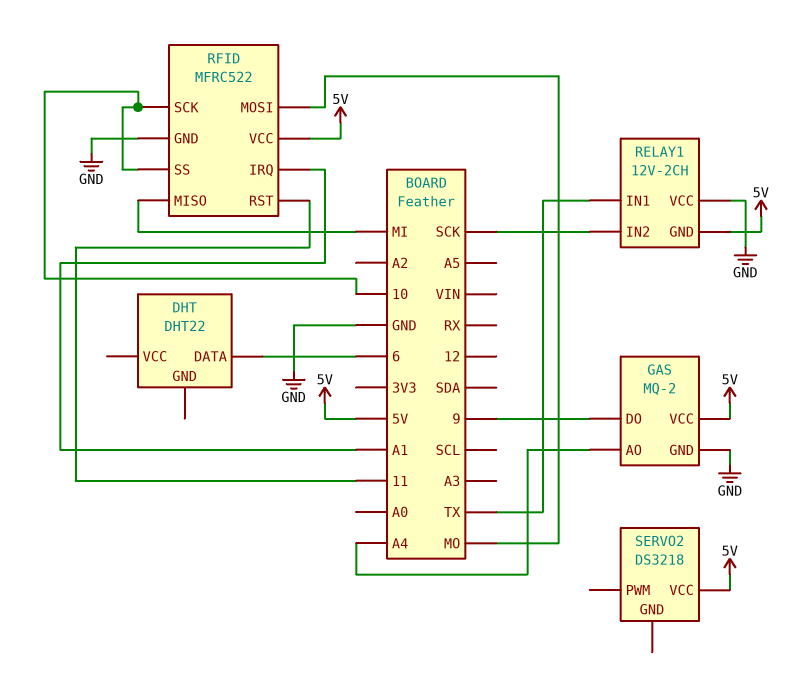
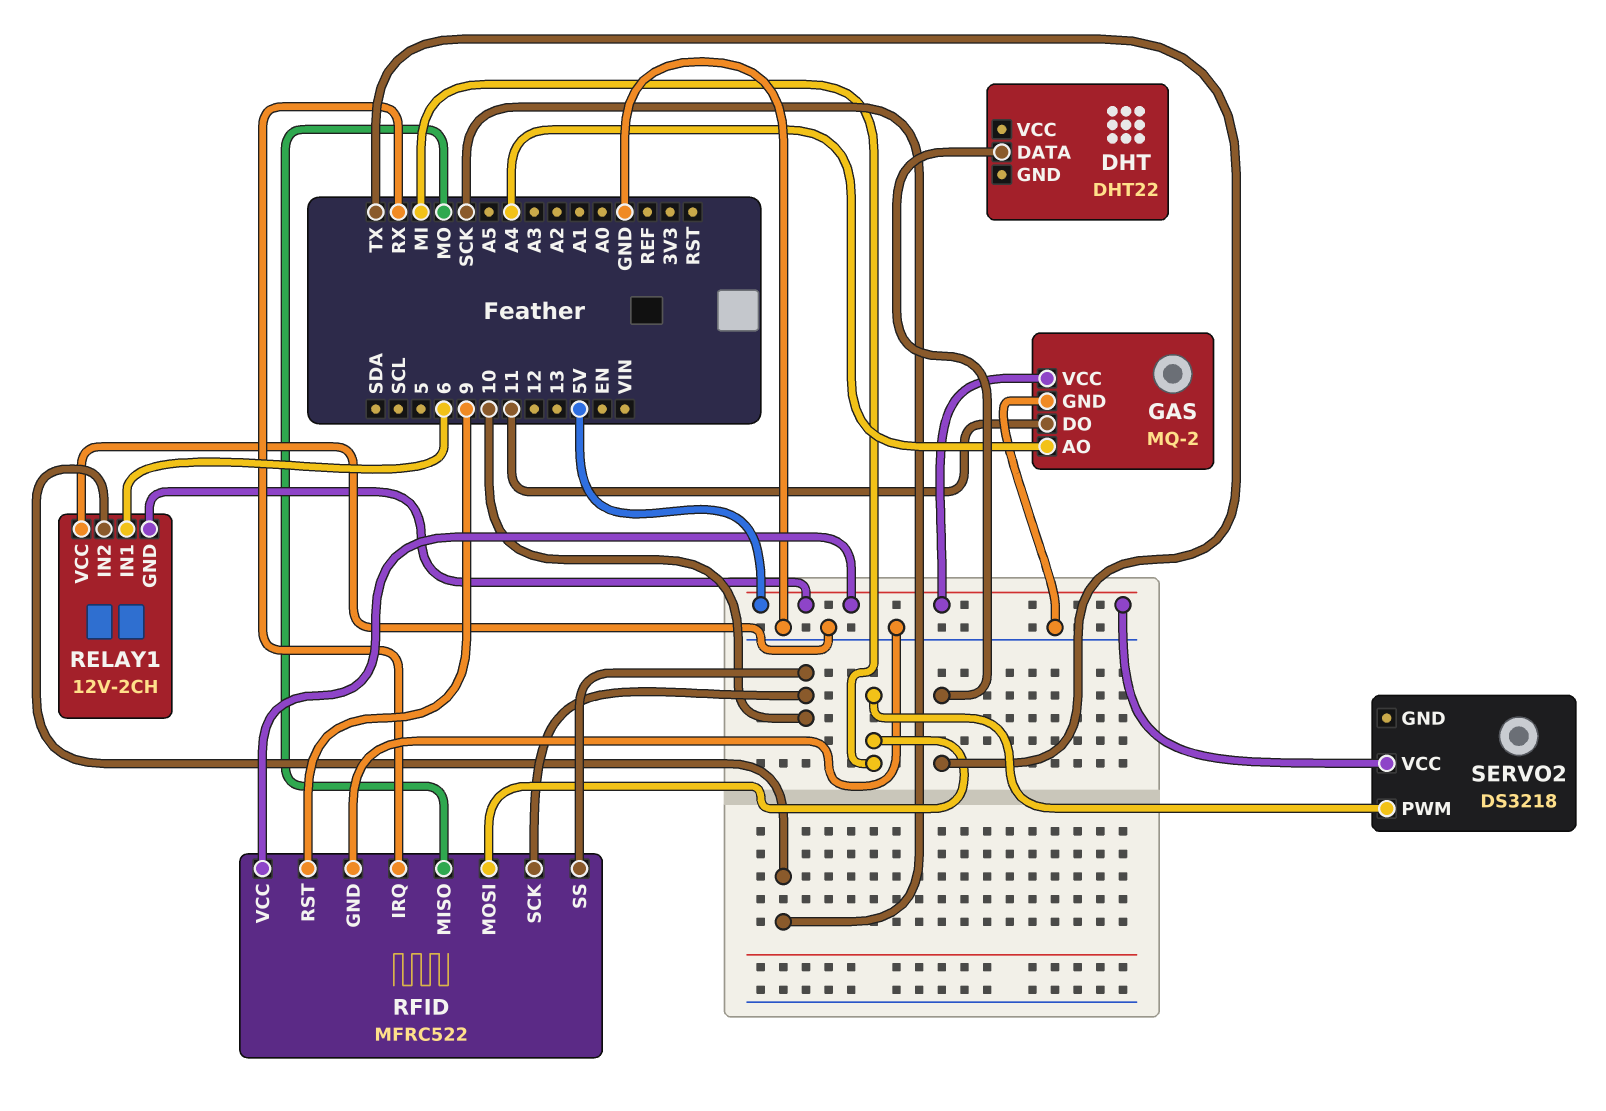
DHT pin DATA: 6 -> TX
GAS pin DO: 9 -> 11
RELAY1 pin IN1: TX -> 6
RFID pin IRQ: A1 -> RX
RFID pin MISO: MI -> MO
RFID pin MOSI: MO -> MI
RFID pin RST: 11 -> 9
SERVO2 pin PWM: none -> MI

